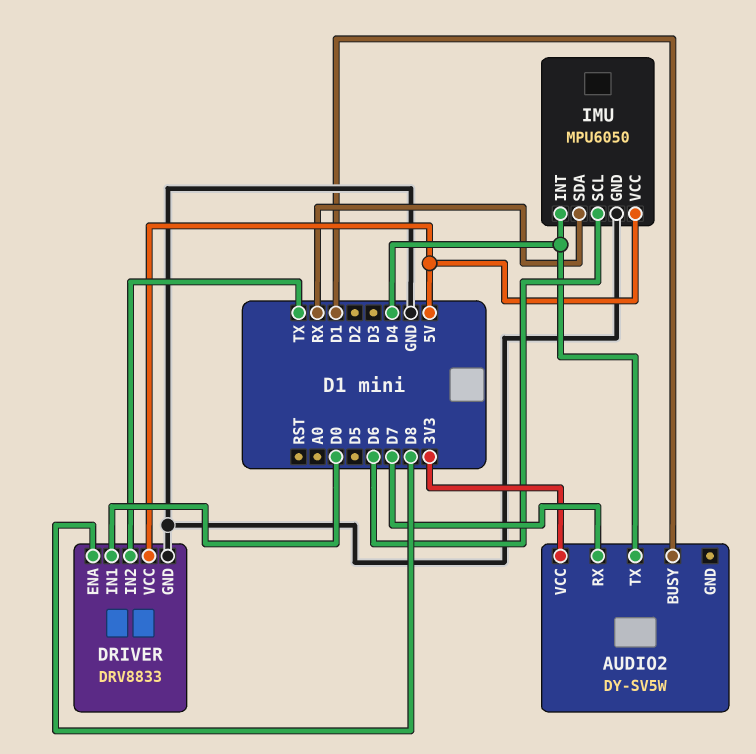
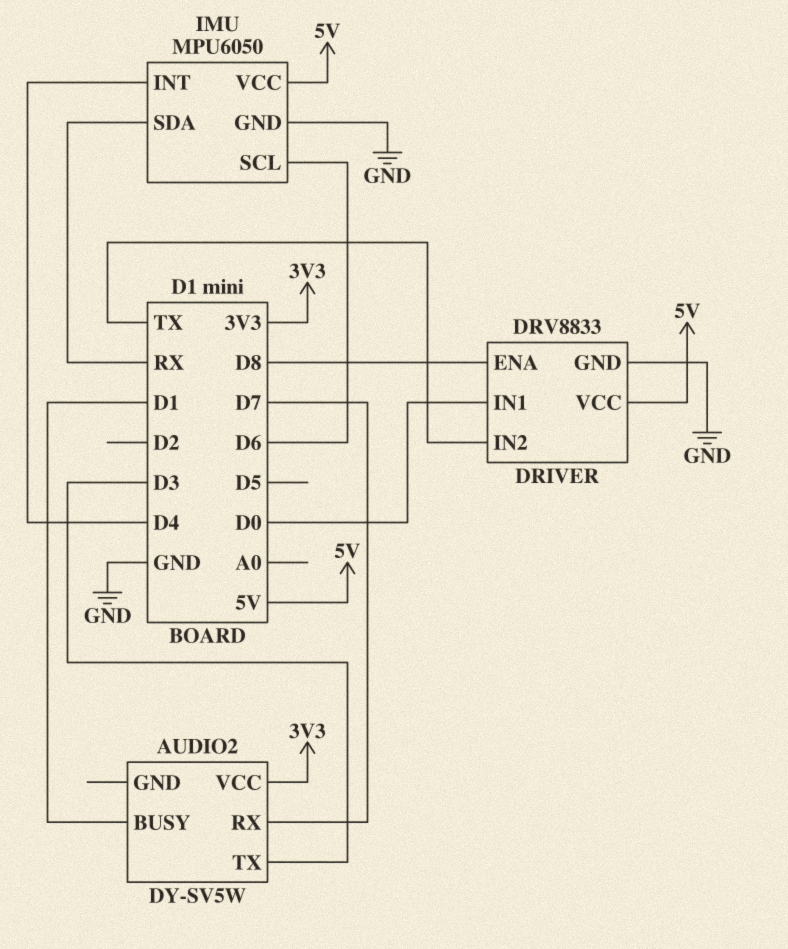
AUDIO2 pin TX: D4 -> D3

